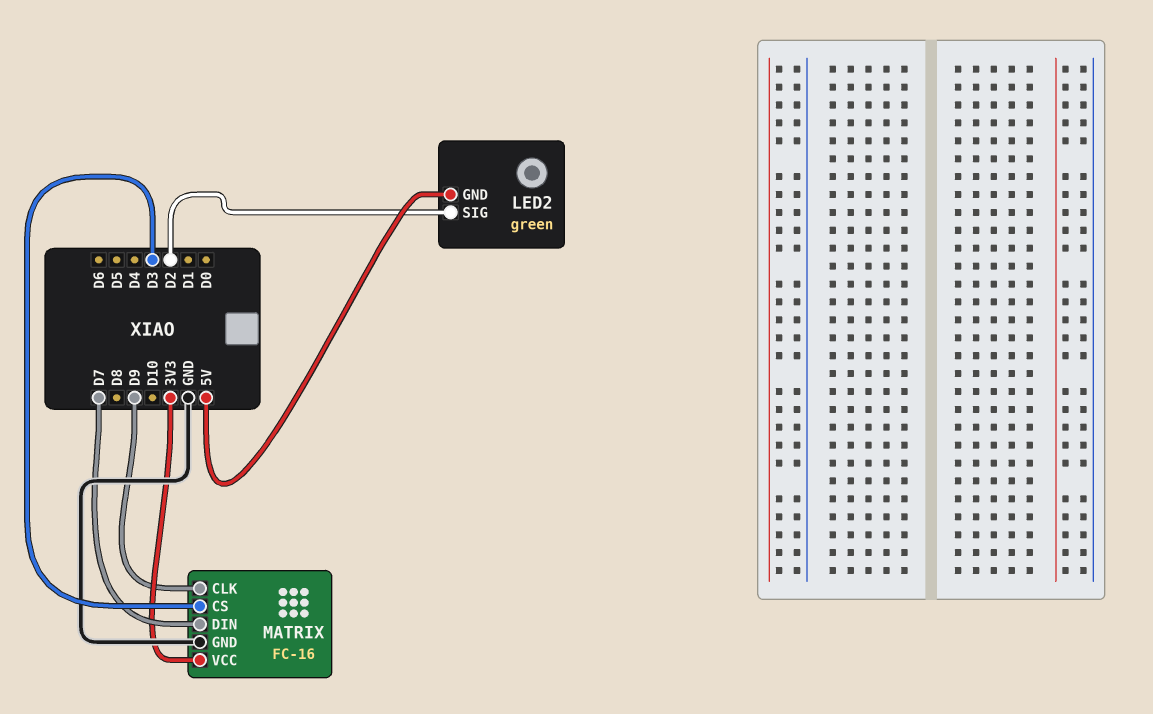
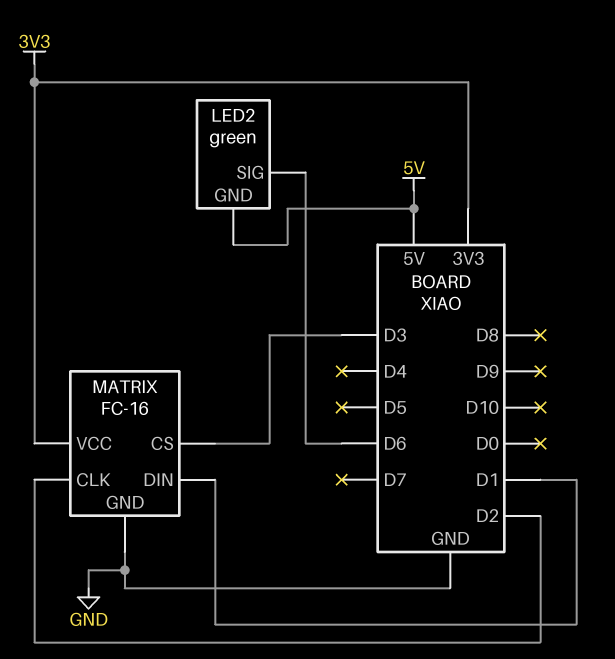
LED2 pin SIG: D2 -> D6
MATRIX pin CLK: D9 -> D2
MATRIX pin DIN: D7 -> D1

